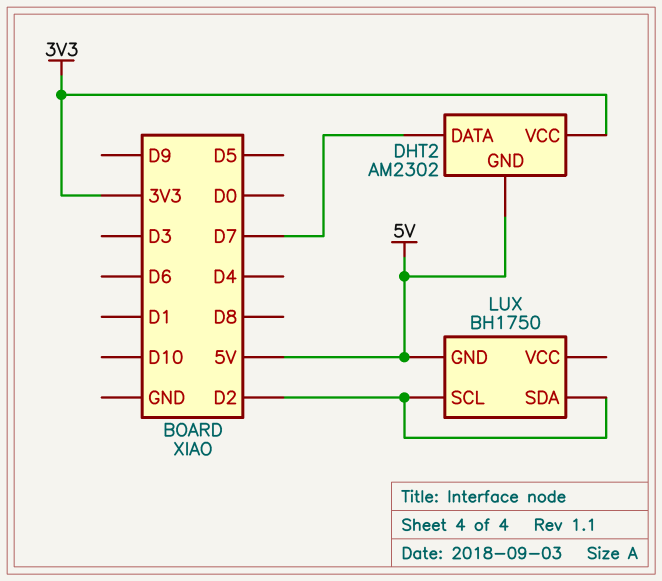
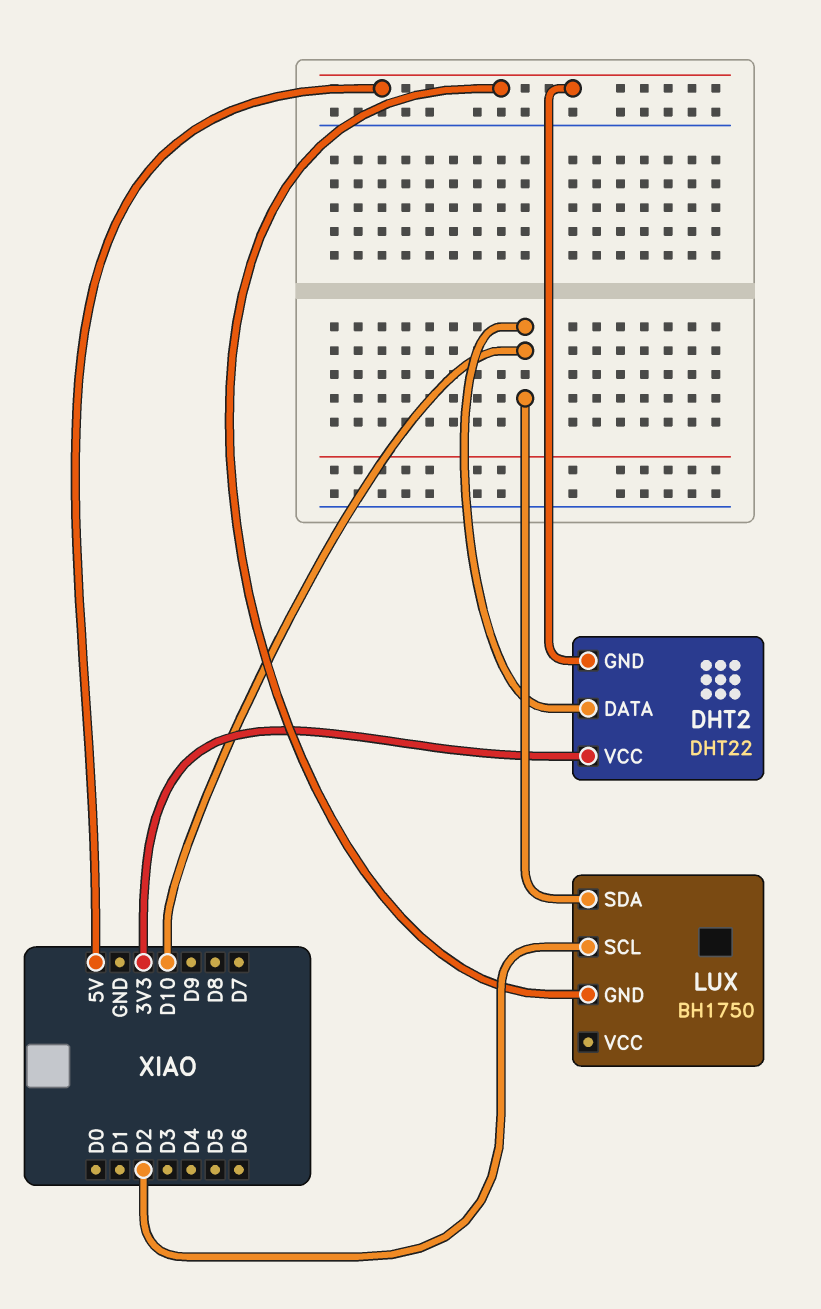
DHT2: AM2302 -> DHT22
DHT2 pin DATA: D7 -> D10
LUX pin SDA: D2 -> D10

